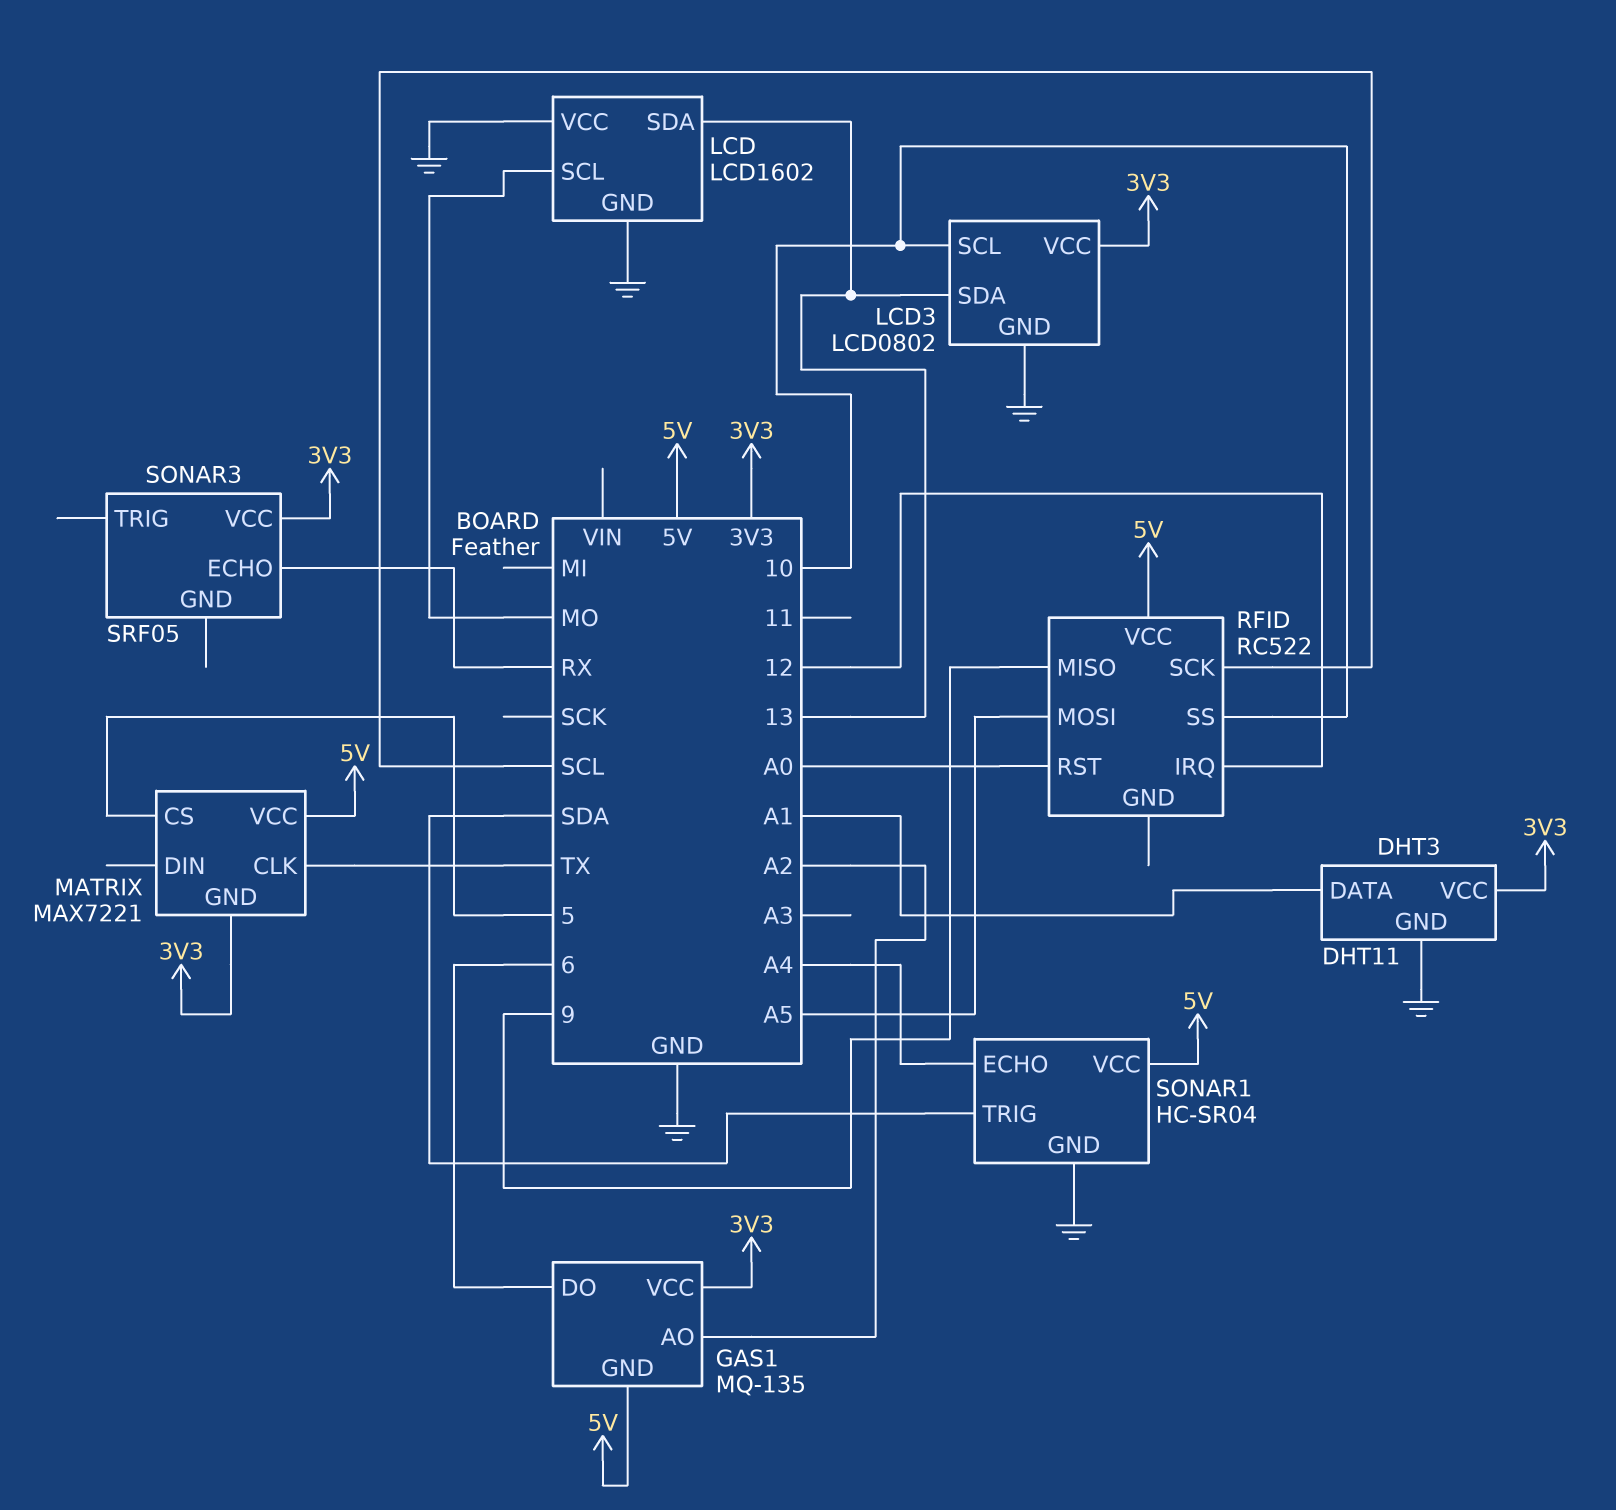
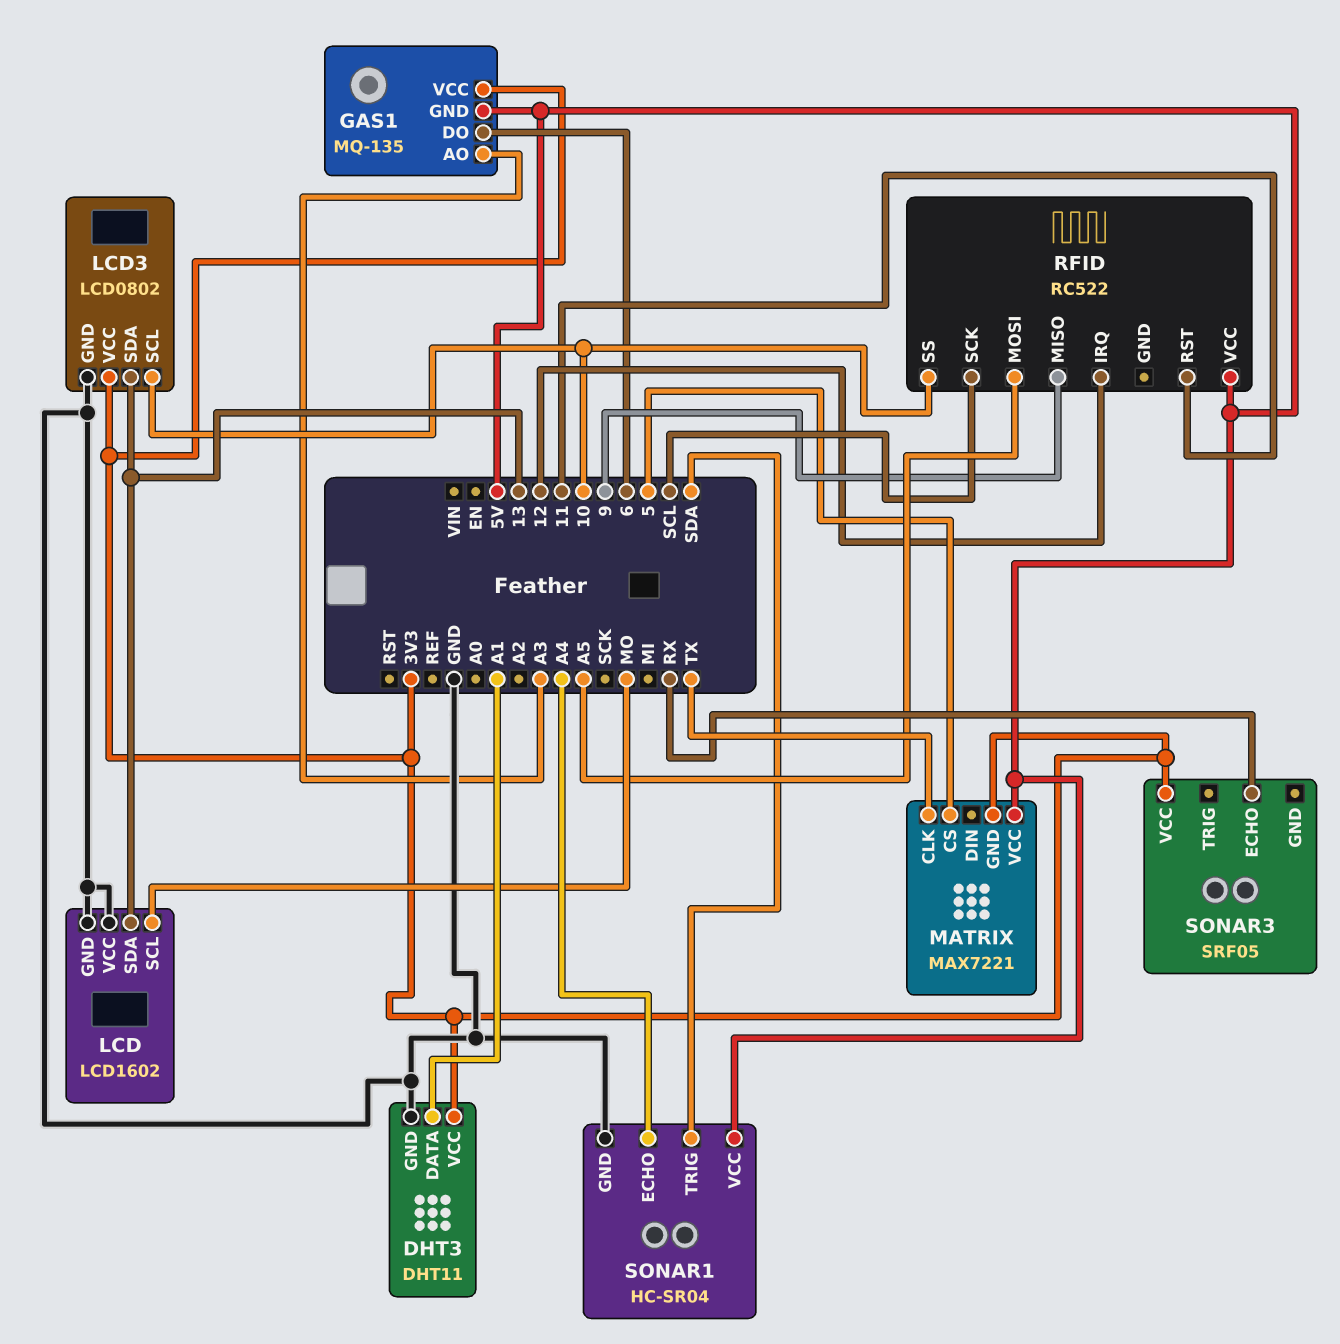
GAS1 pin AO: A2 -> A3
RFID pin RST: A0 -> 11

